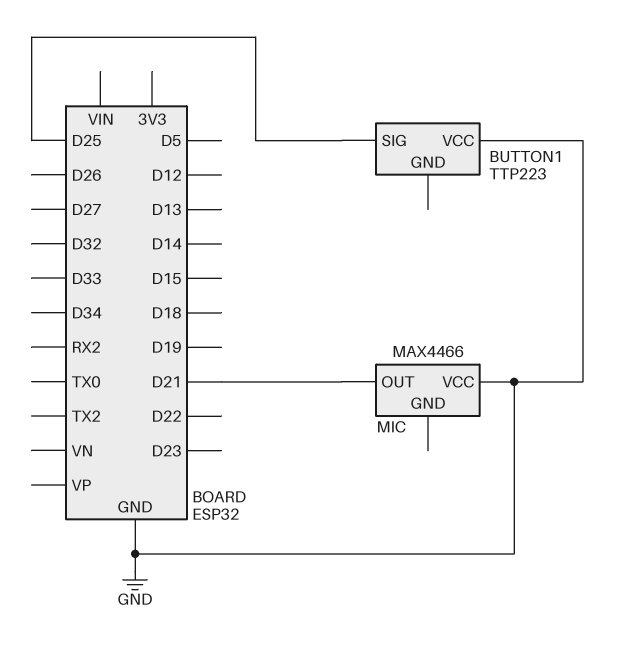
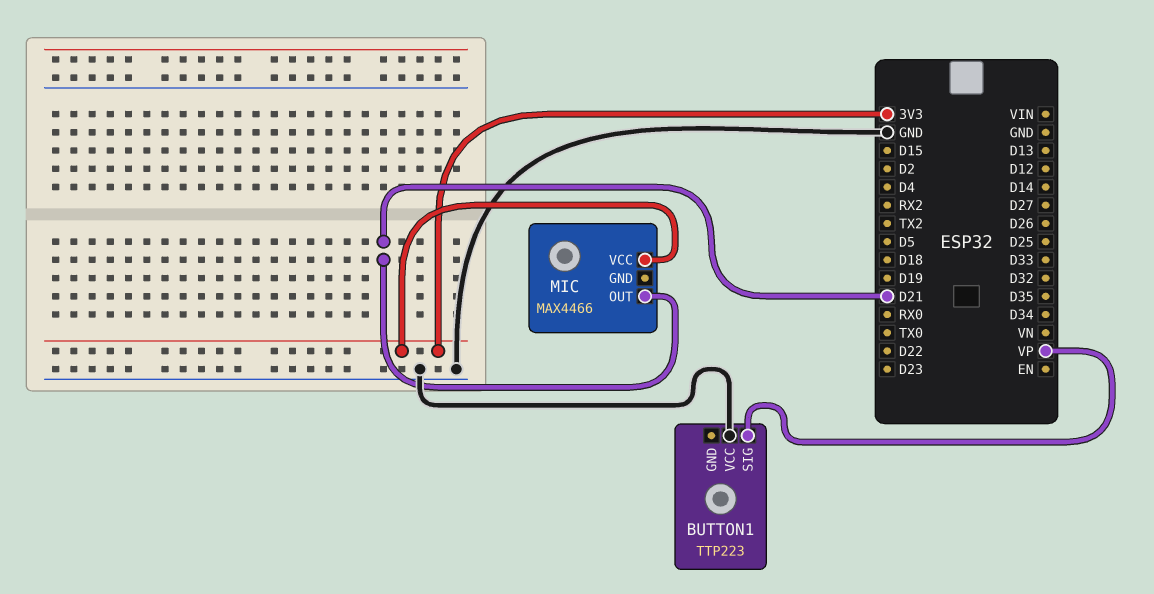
BUTTON1 pin SIG: D25 -> VP
MIC pin VCC: GND -> 3V3

